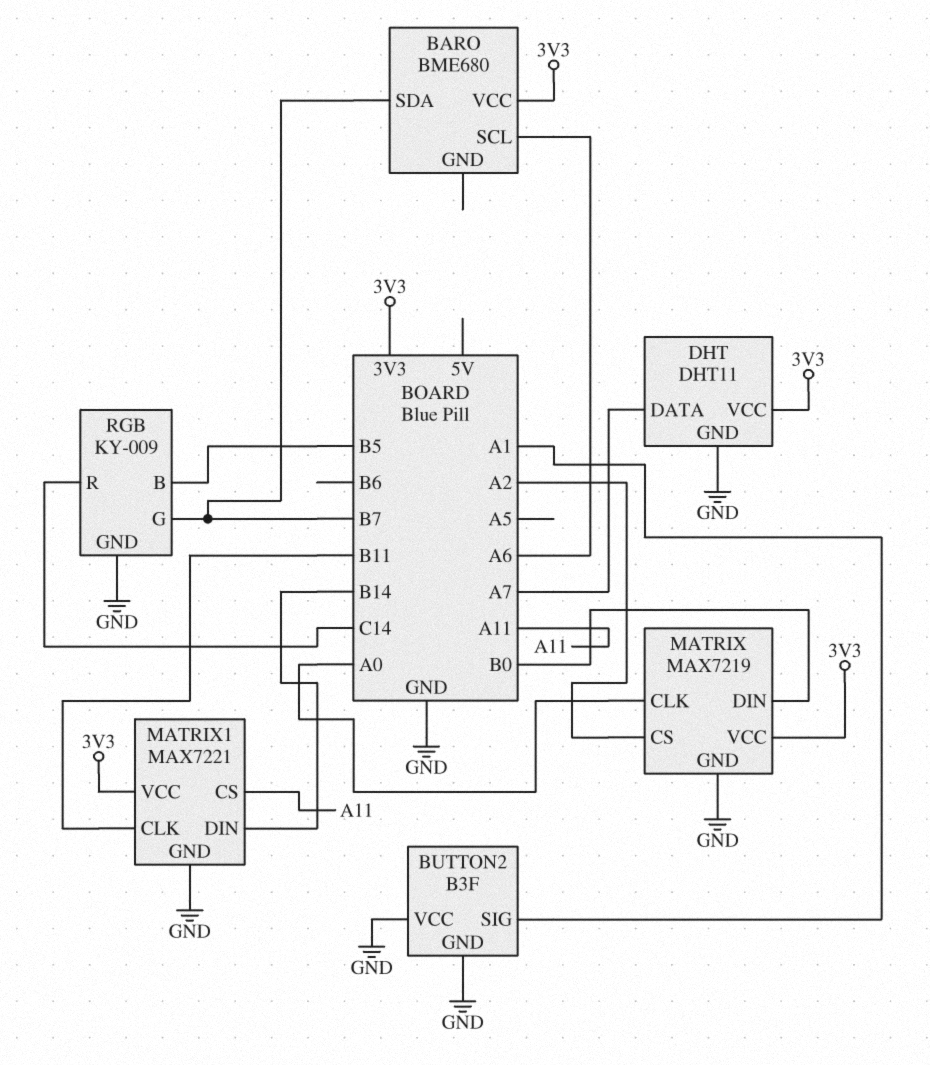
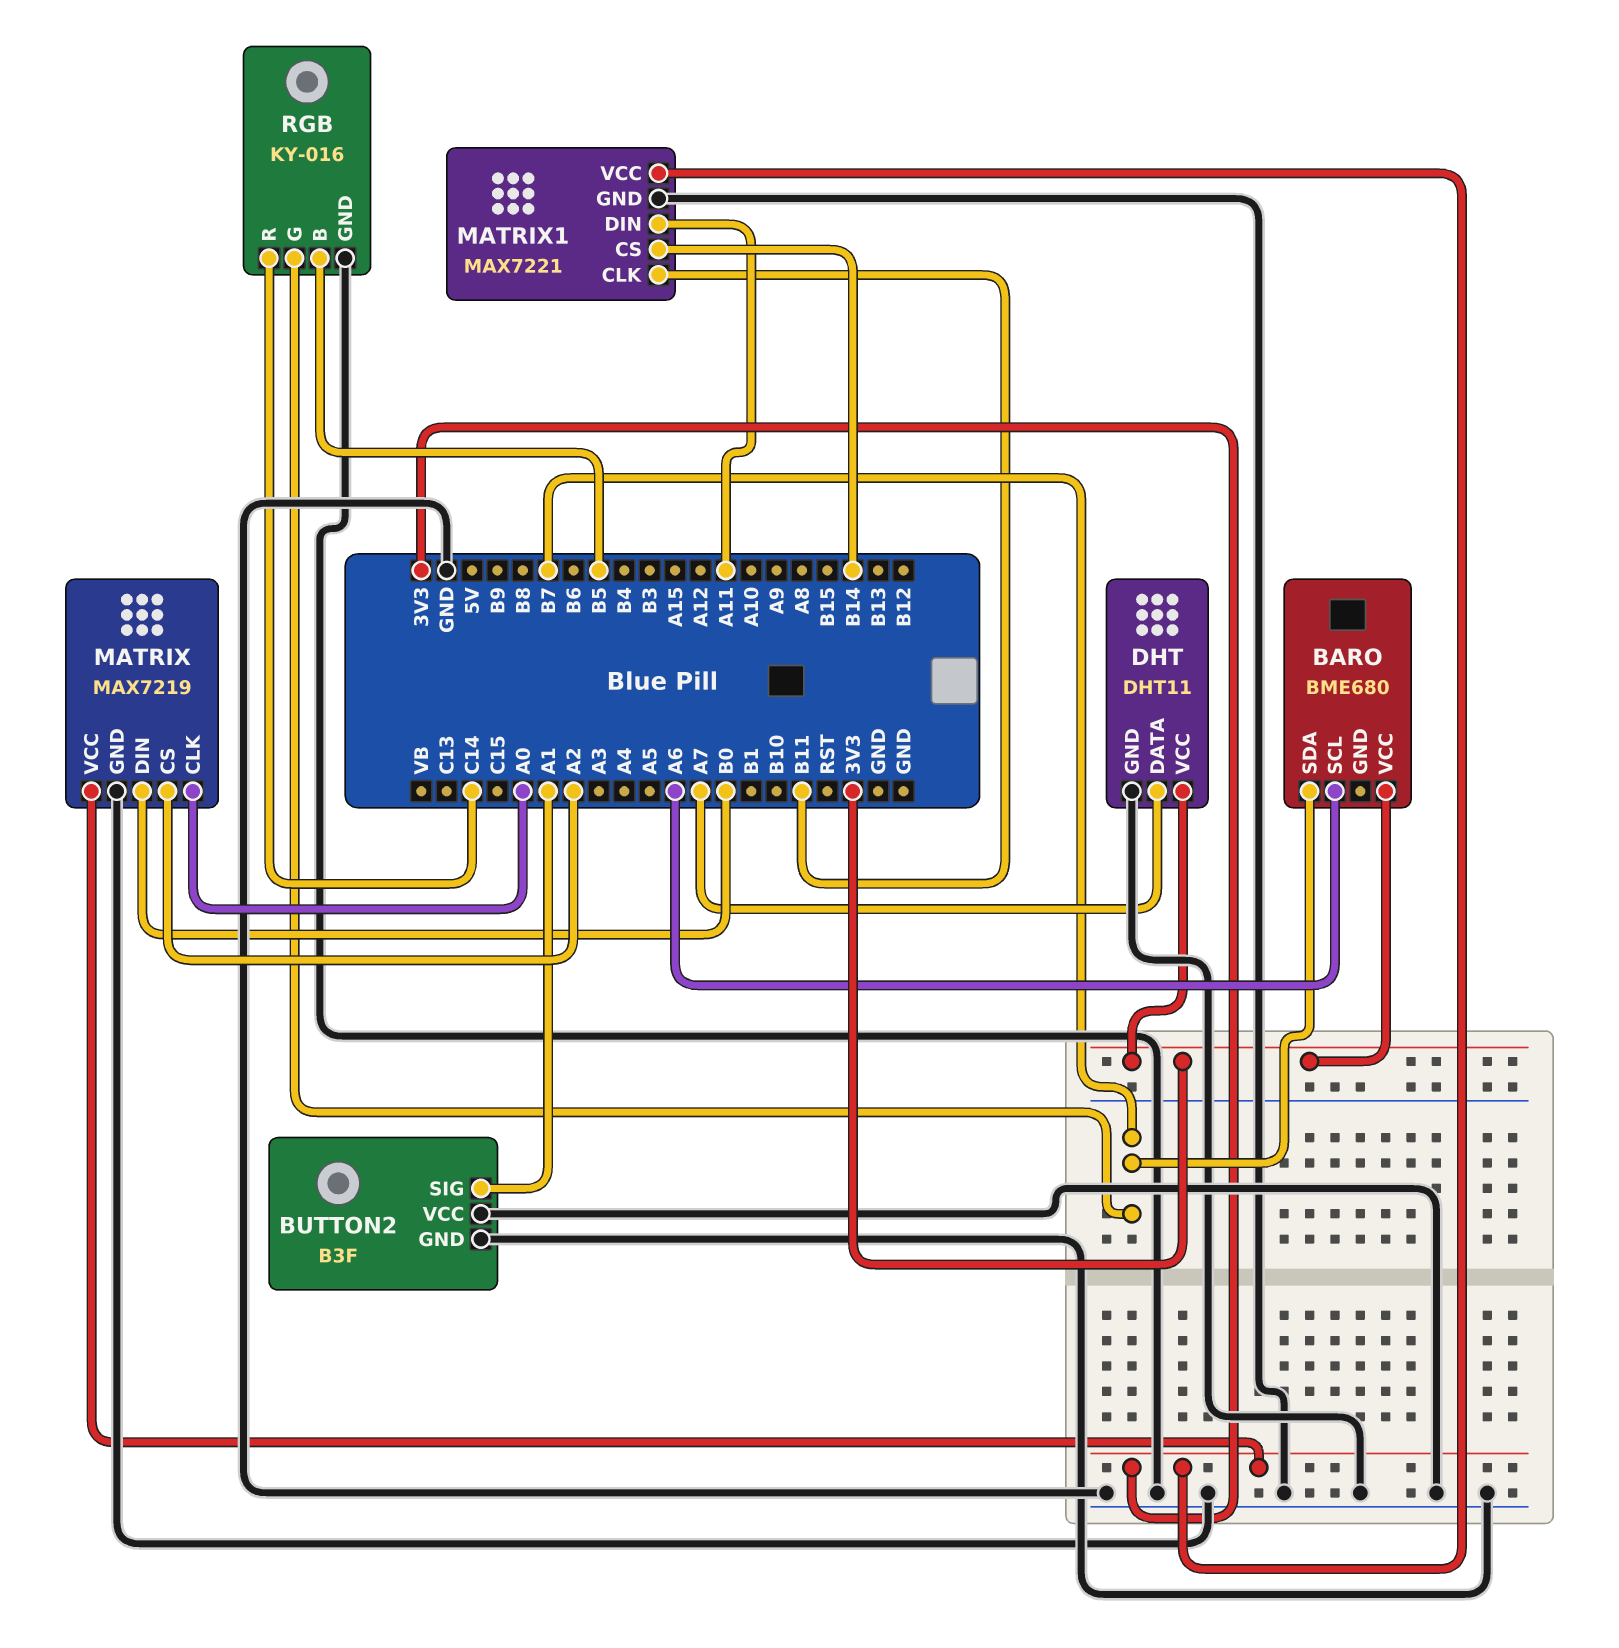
MATRIX1 pin CS: A11 -> B14
MATRIX1 pin DIN: B14 -> A11
RGB: KY-009 -> KY-016

